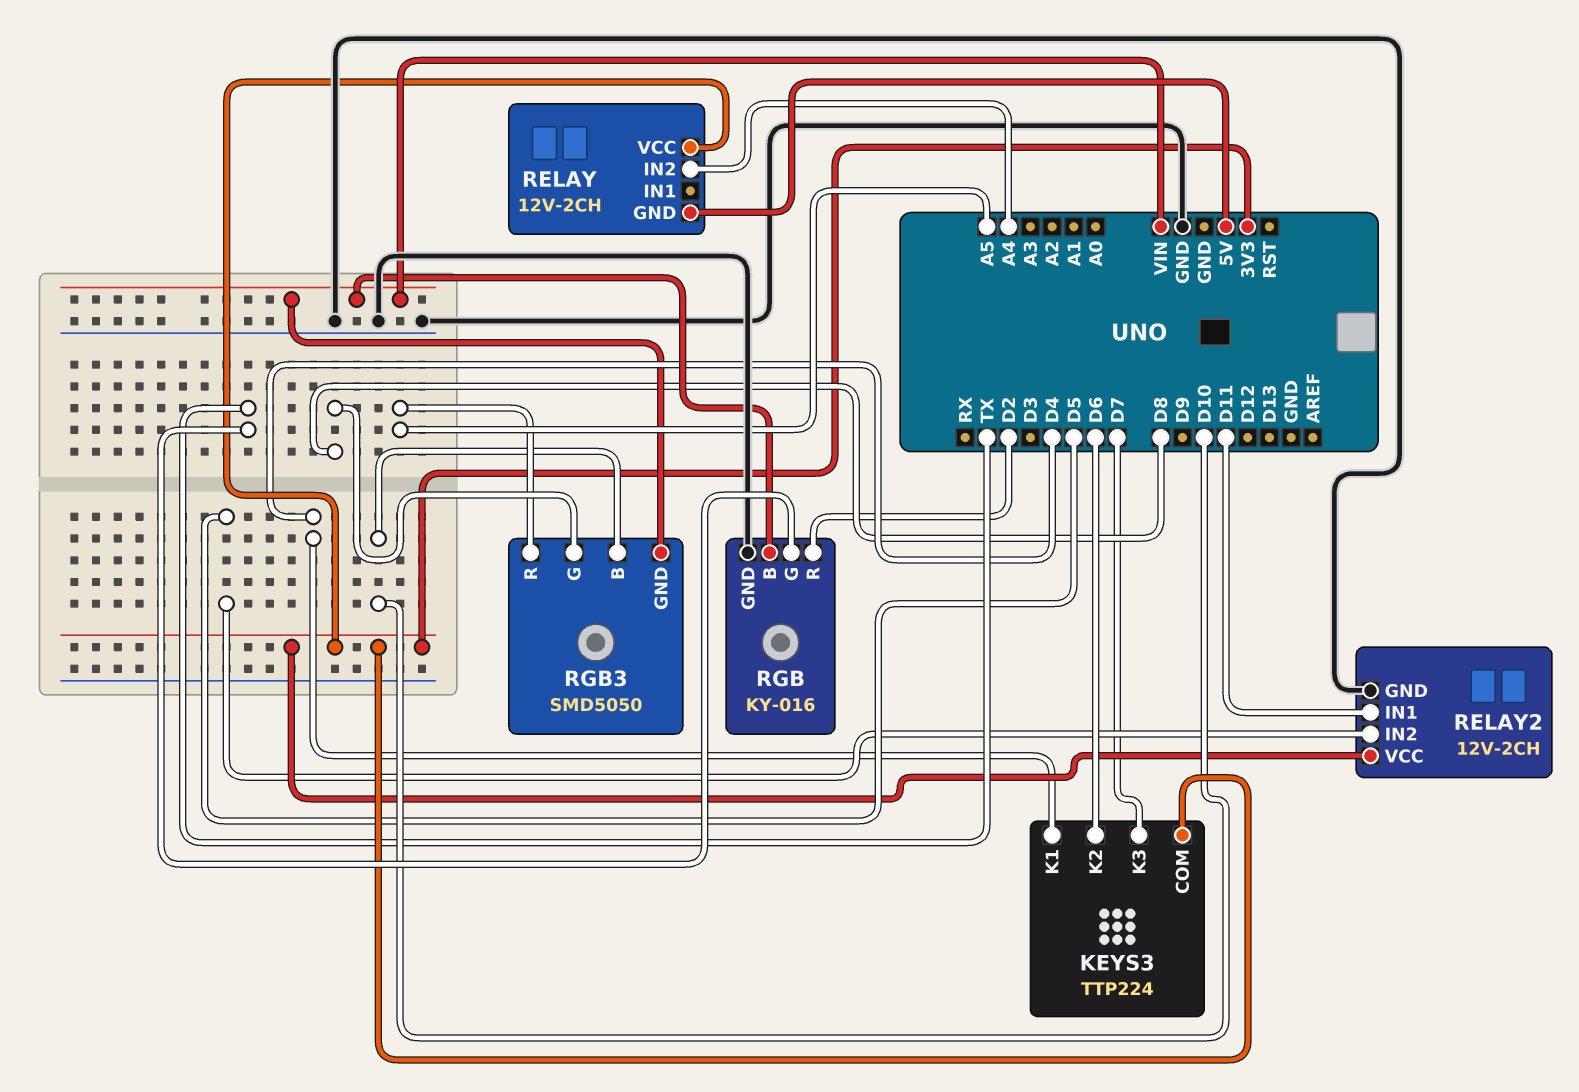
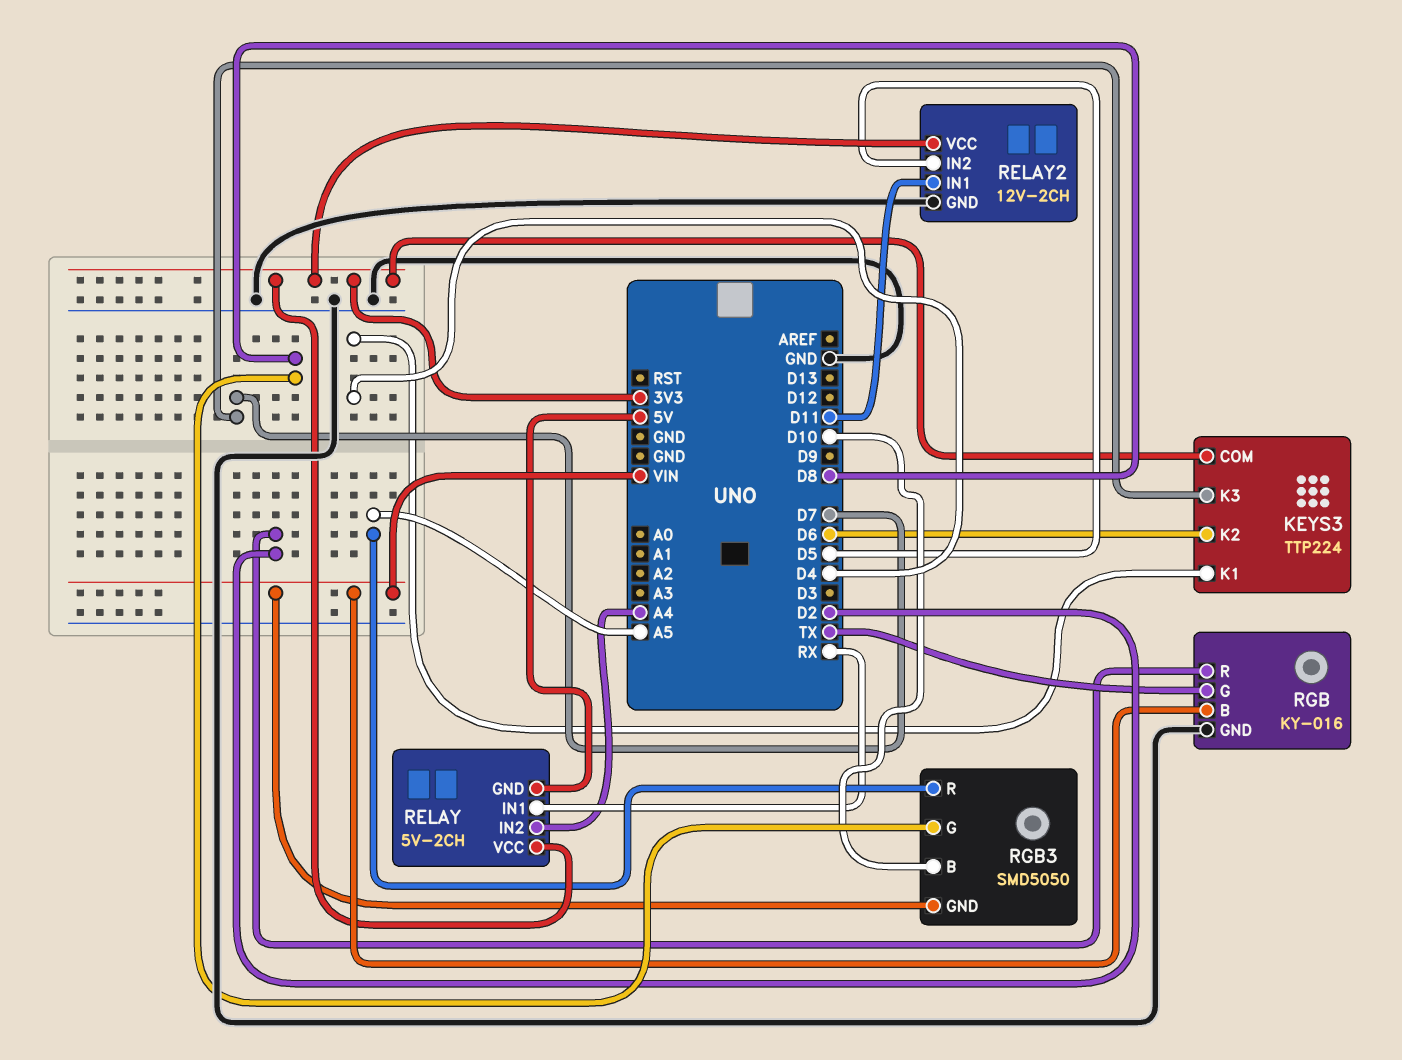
RELAY: 12V-2CH -> 5V-2CH
RELAY pin IN1: none -> RX

